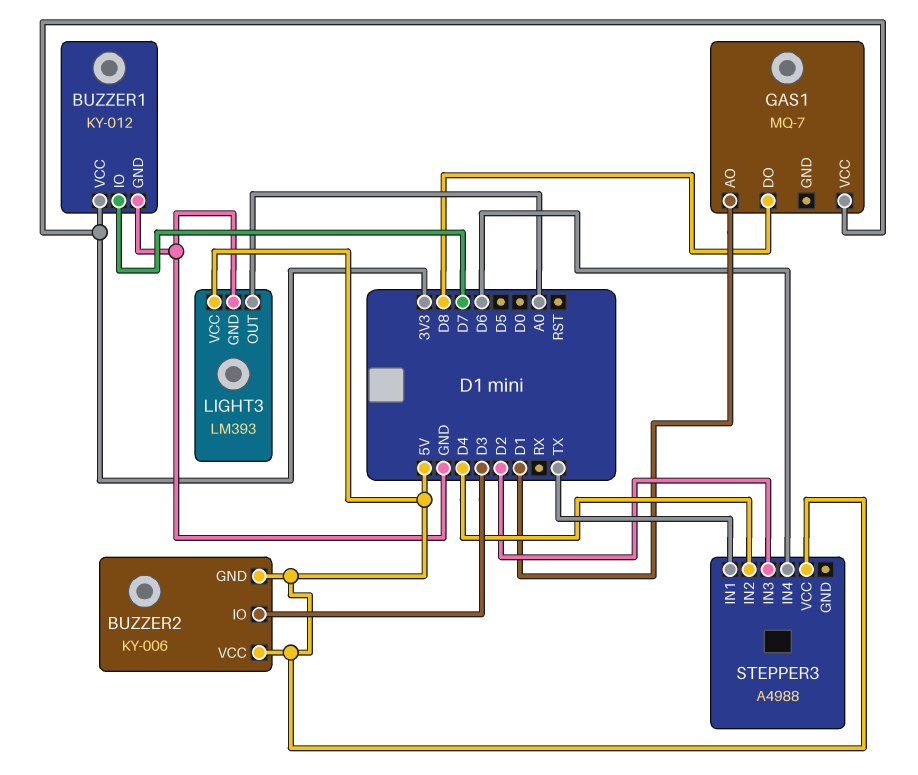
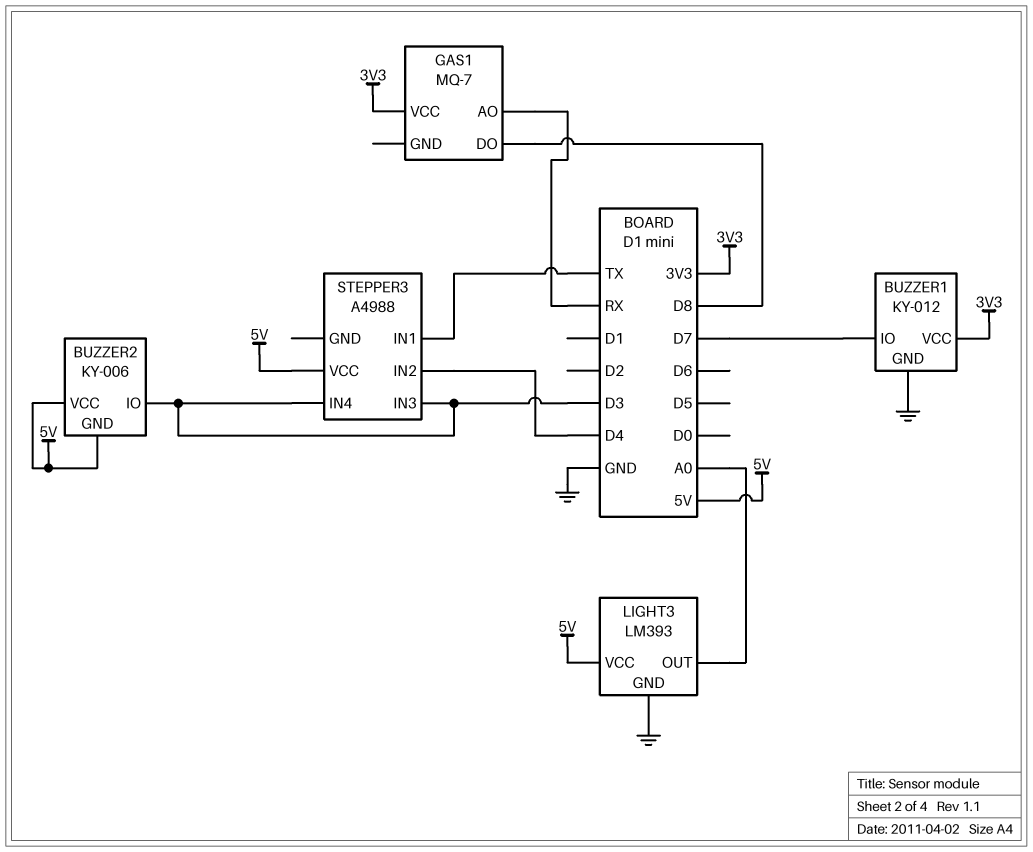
GAS1 pin AO: D1 -> RX
STEPPER3 pin IN3: D2 -> D3
STEPPER3 pin IN4: D6 -> D3

